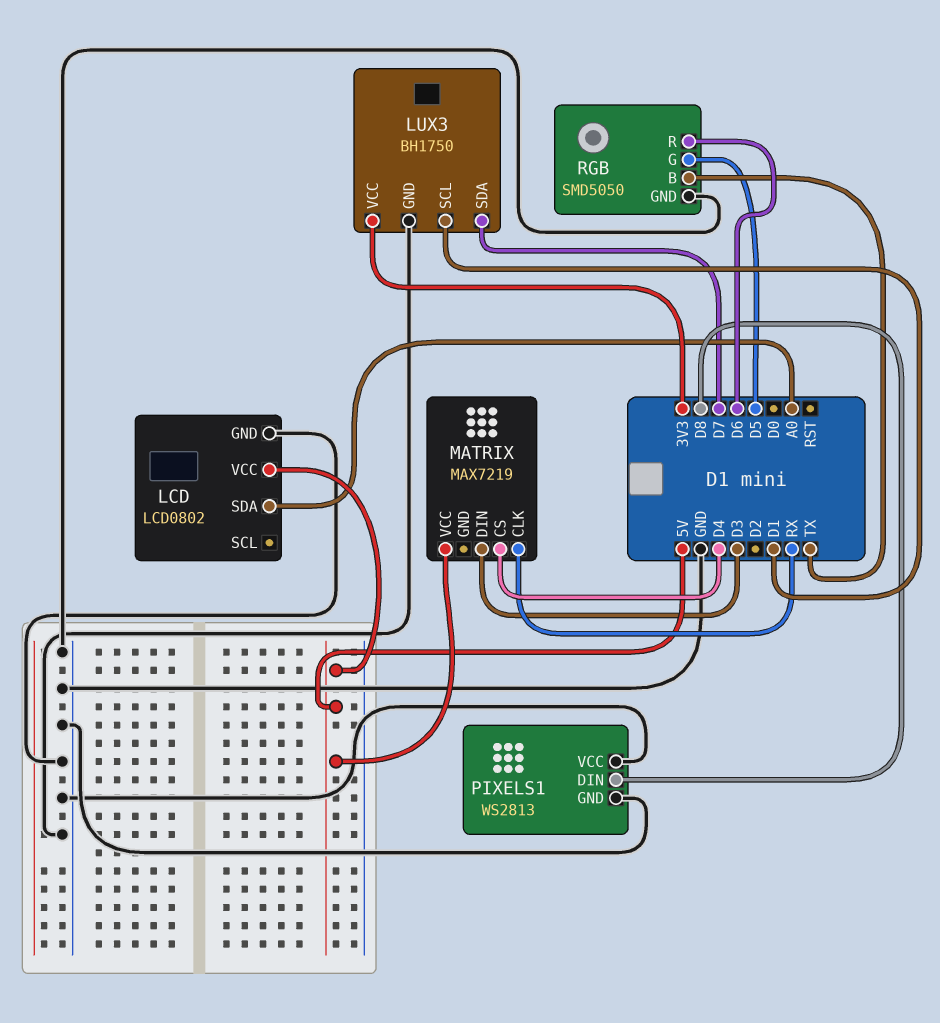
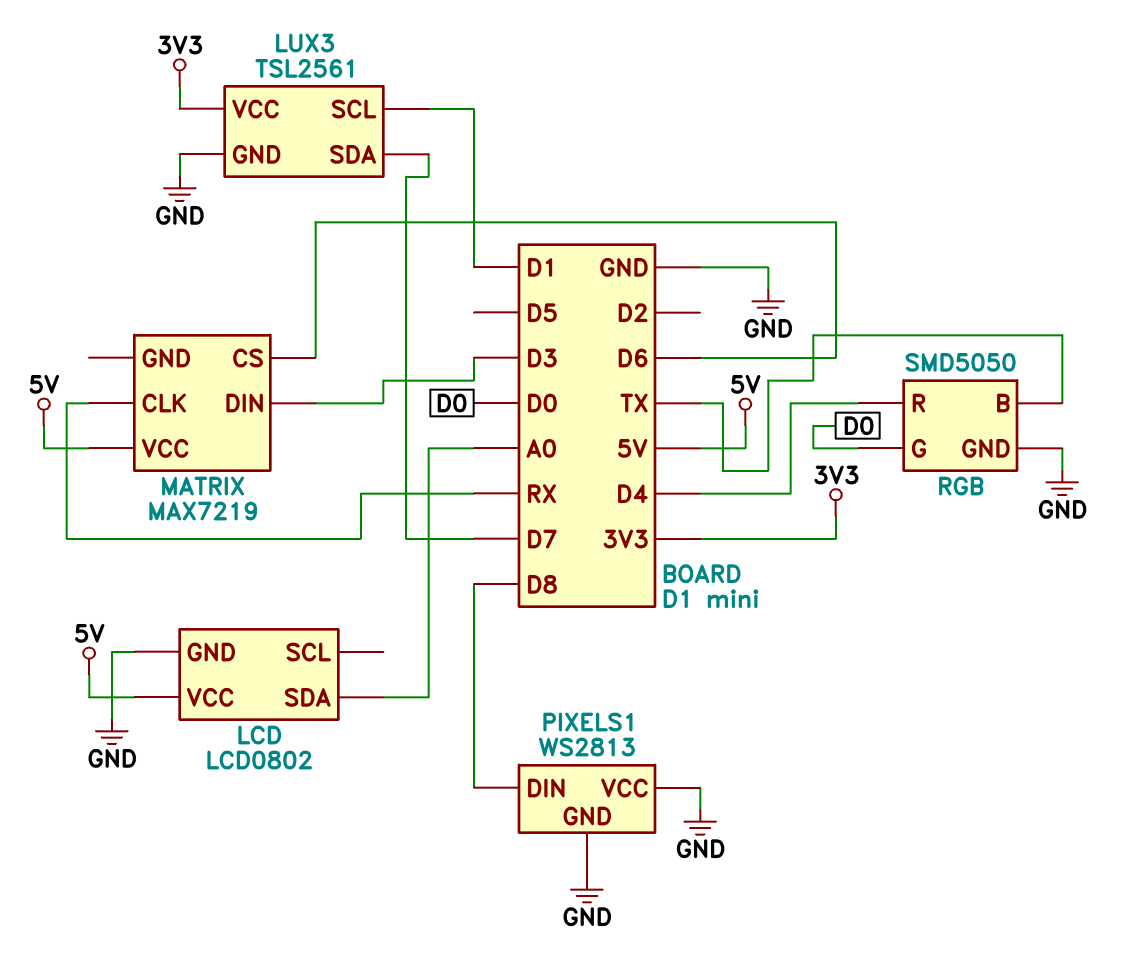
LUX3: BH1750 -> TSL2561
MATRIX pin CS: D4 -> D6
RGB pin G: D5 -> D0
RGB pin R: D6 -> D4

